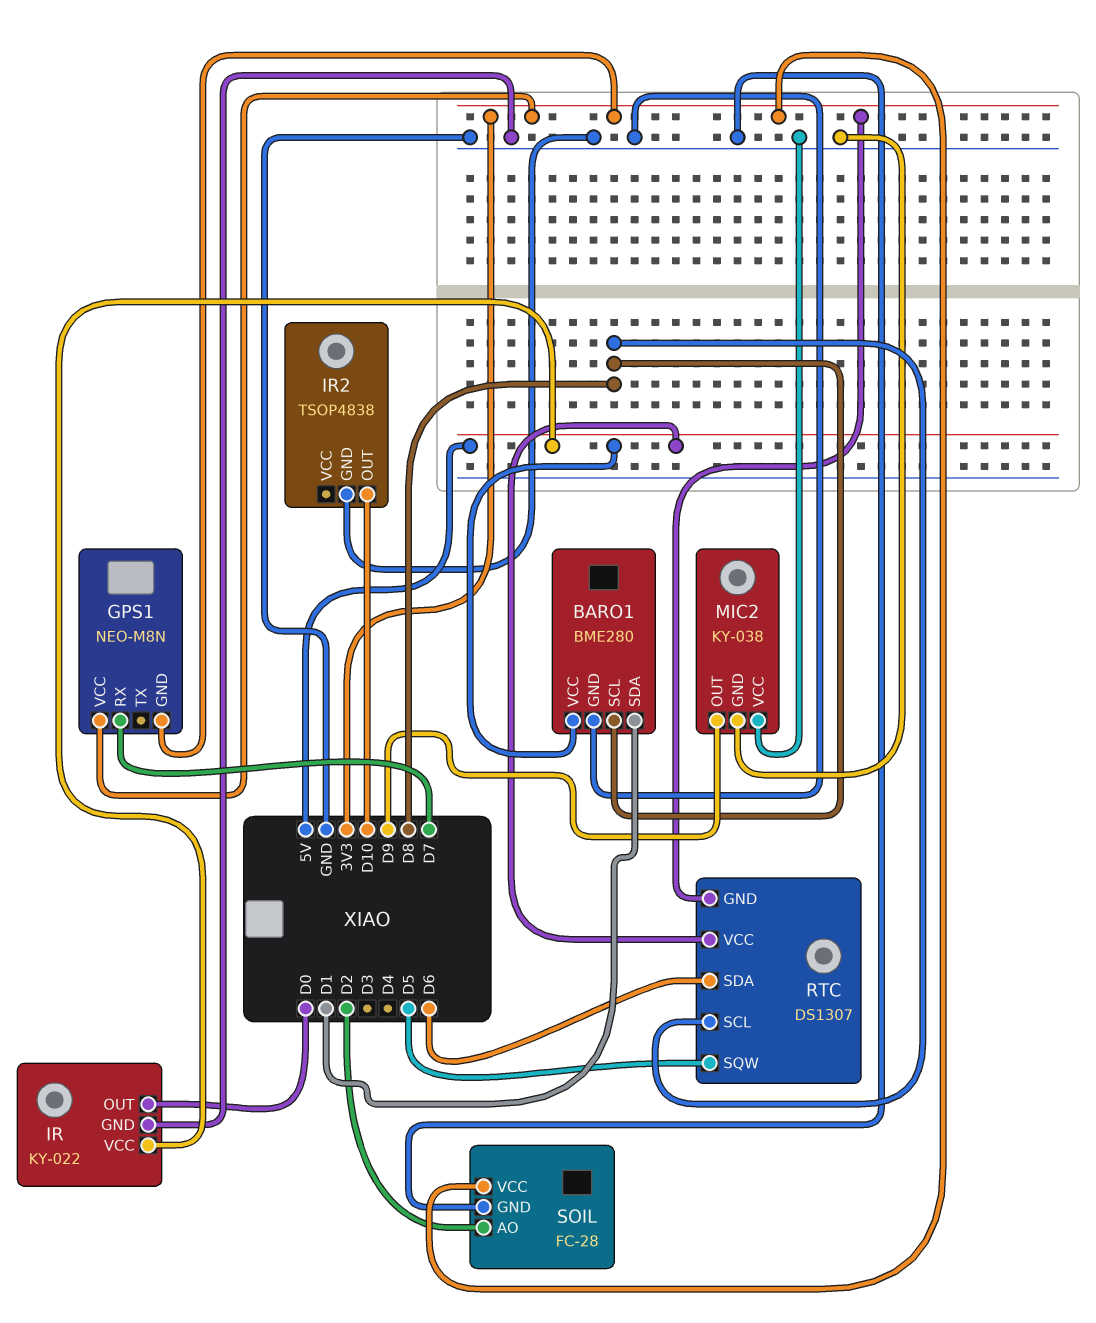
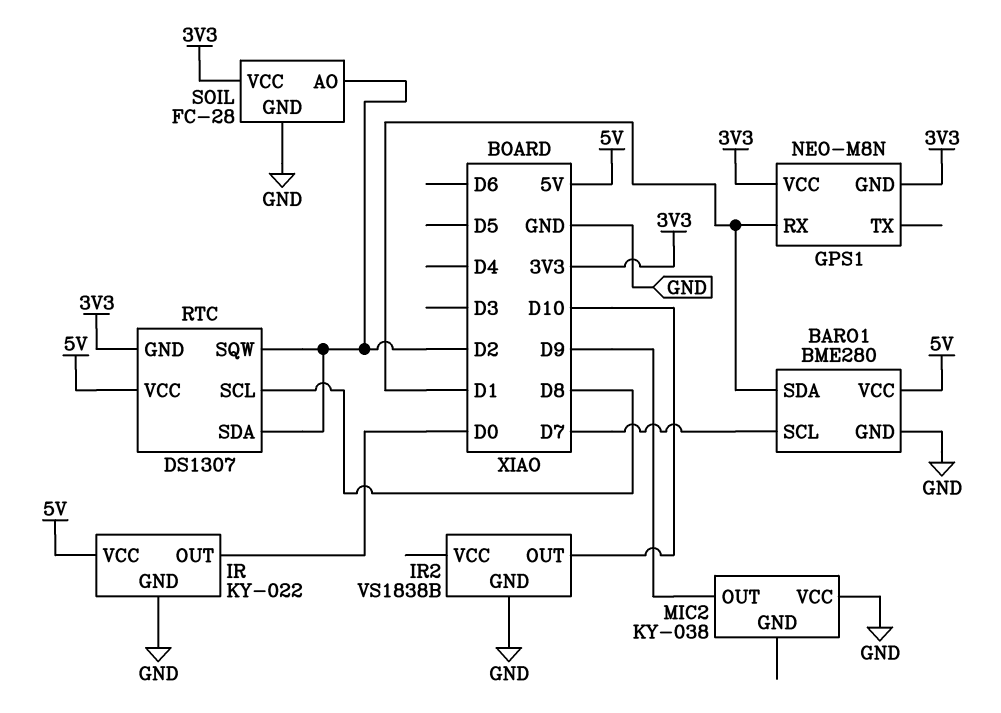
BARO1 pin SCL: D8 -> D7
GPS1 pin RX: D7 -> D1
IR2: TSOP4838 -> VS1838B
MIC2 pin GND: GND -> none
RTC pin SDA: D6 -> D2
RTC pin SQW: D5 -> D2

